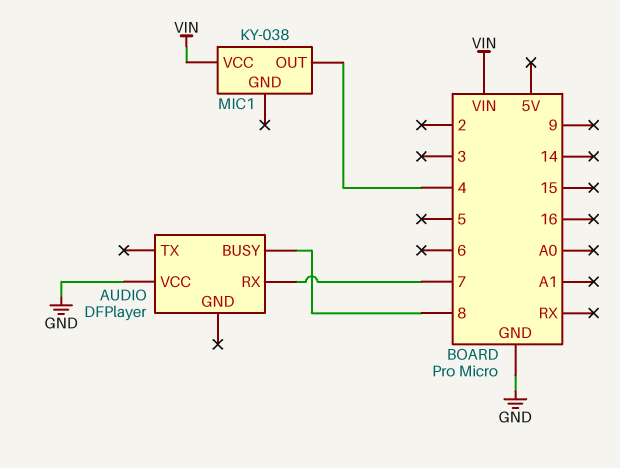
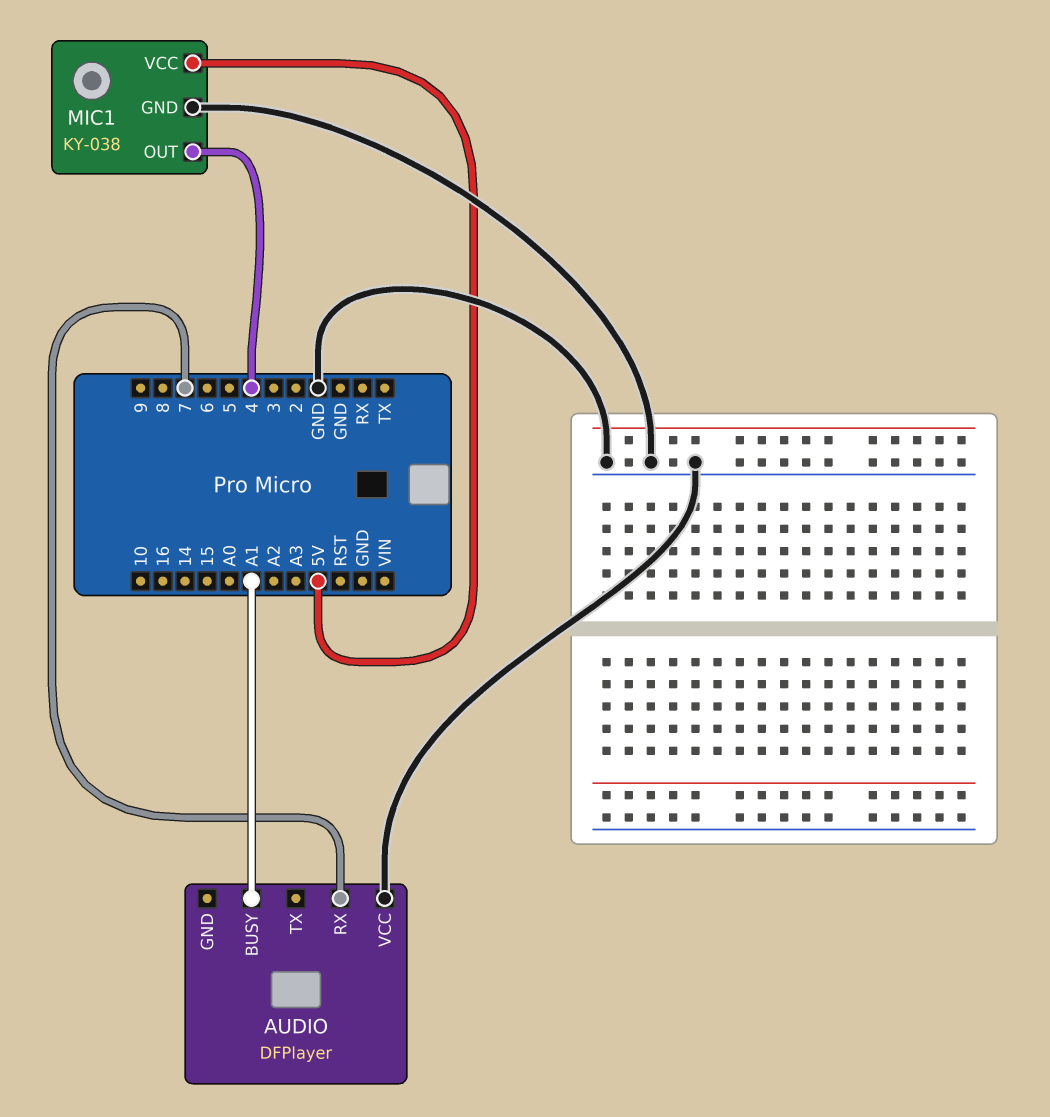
AUDIO pin BUSY: 8 -> A1
MIC1 pin GND: none -> GND
MIC1 pin VCC: VIN -> 5V

